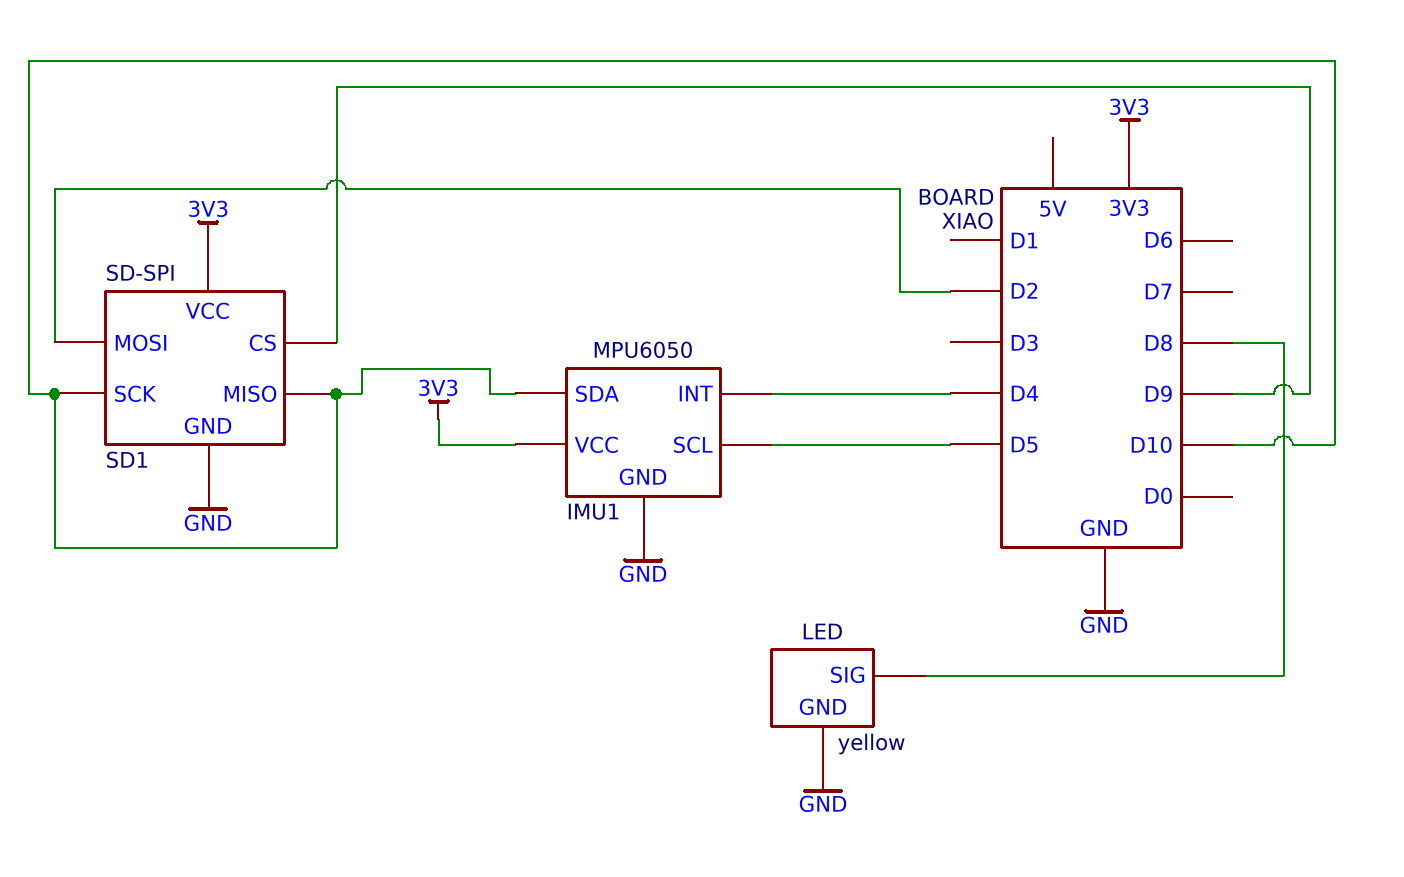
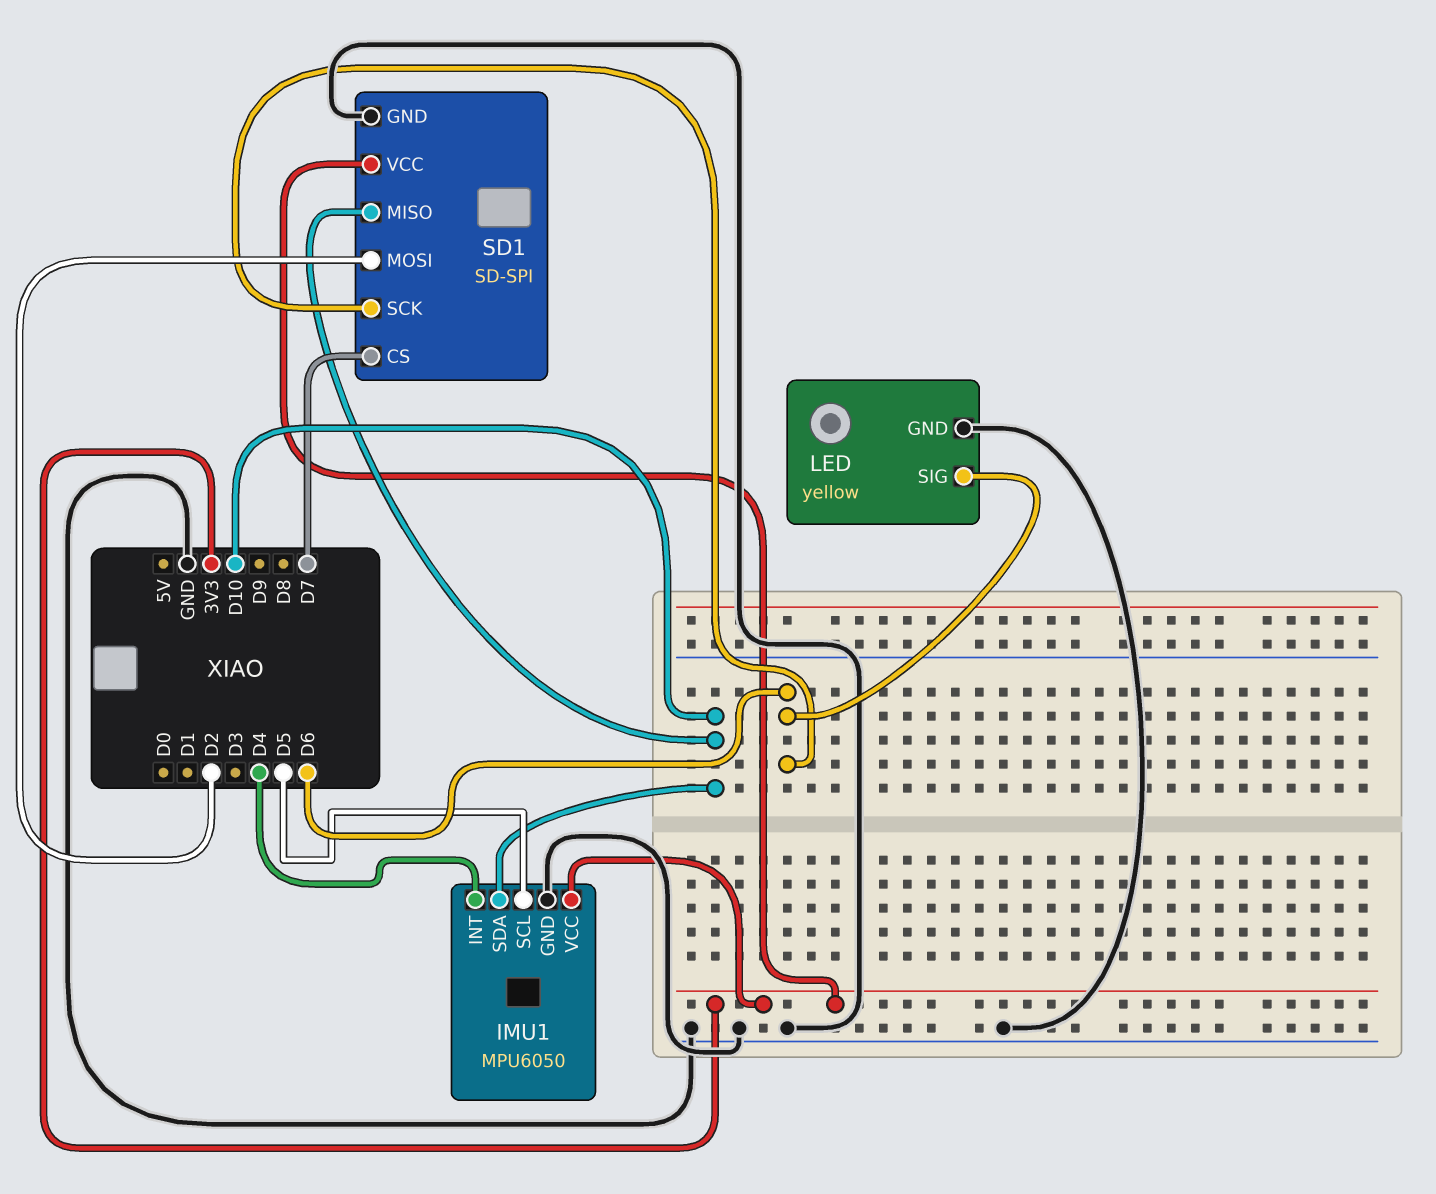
LED pin SIG: D8 -> D6
SD1 pin CS: D9 -> D7
SD1 pin SCK: D10 -> D6

